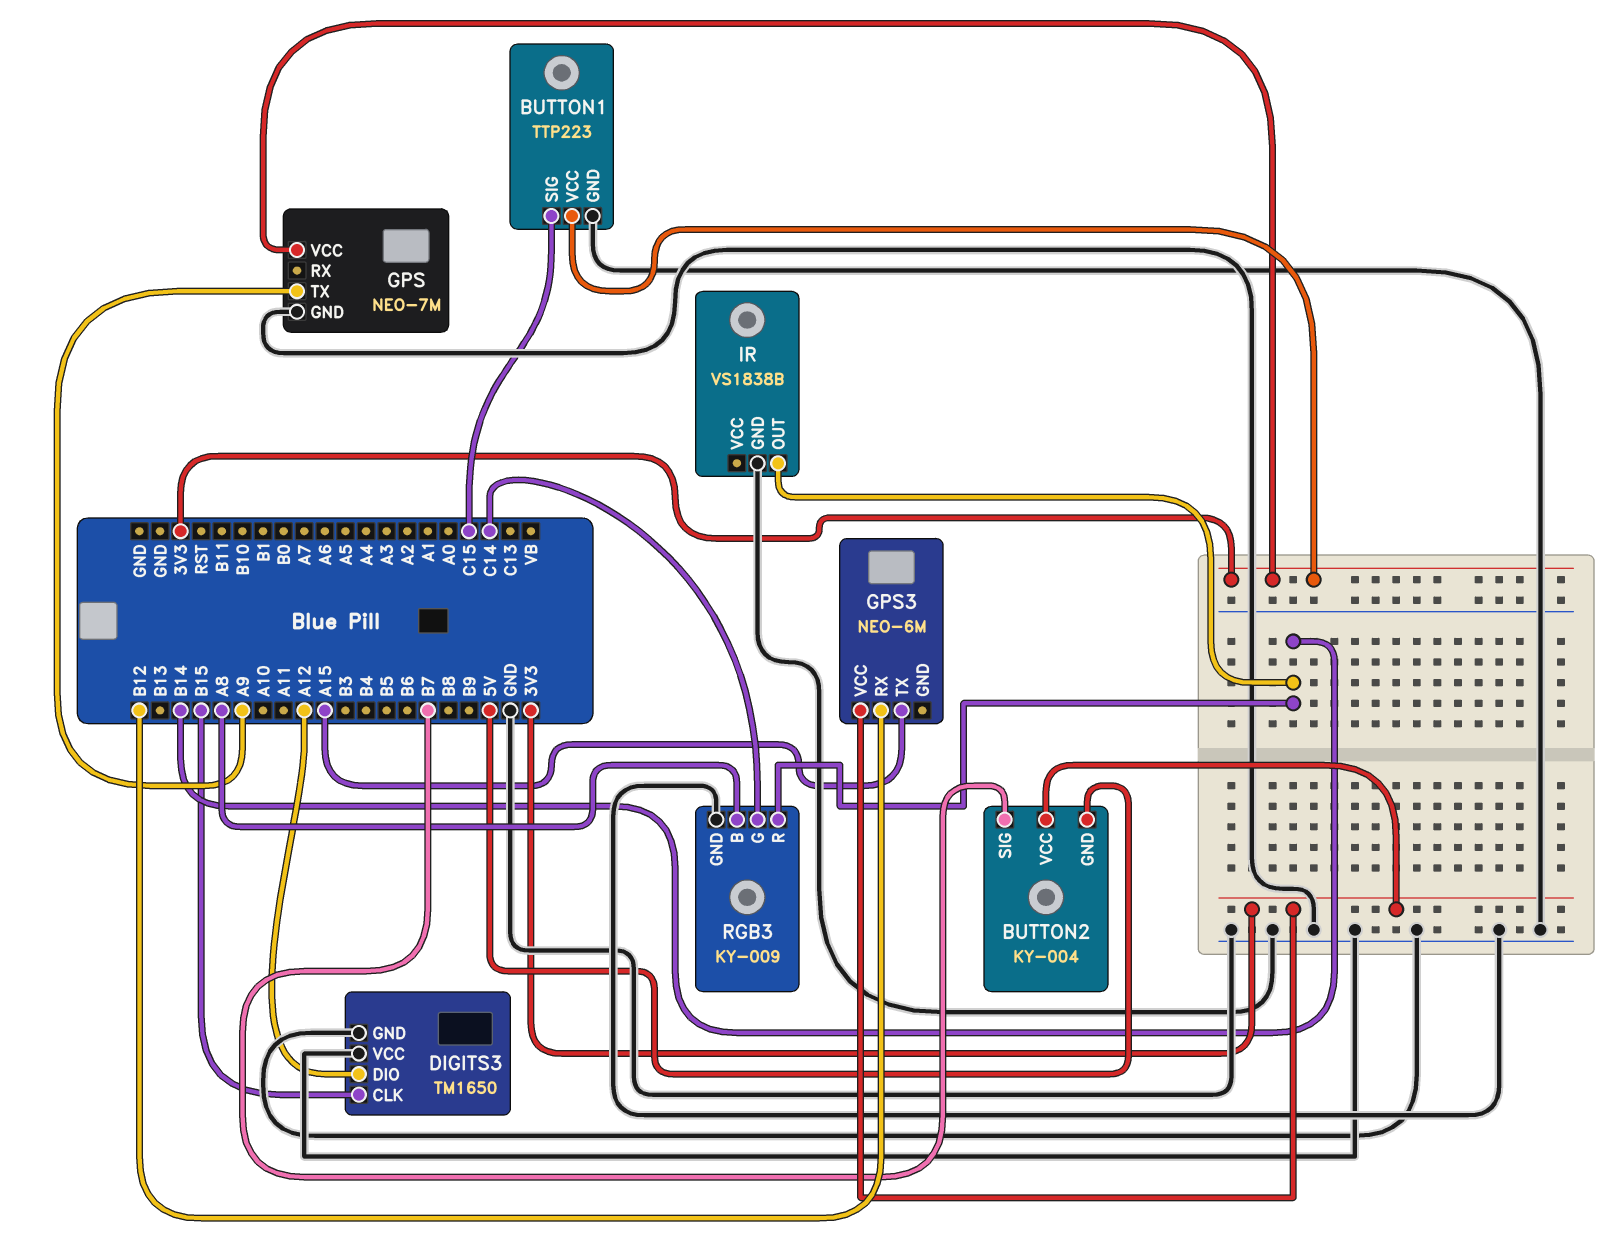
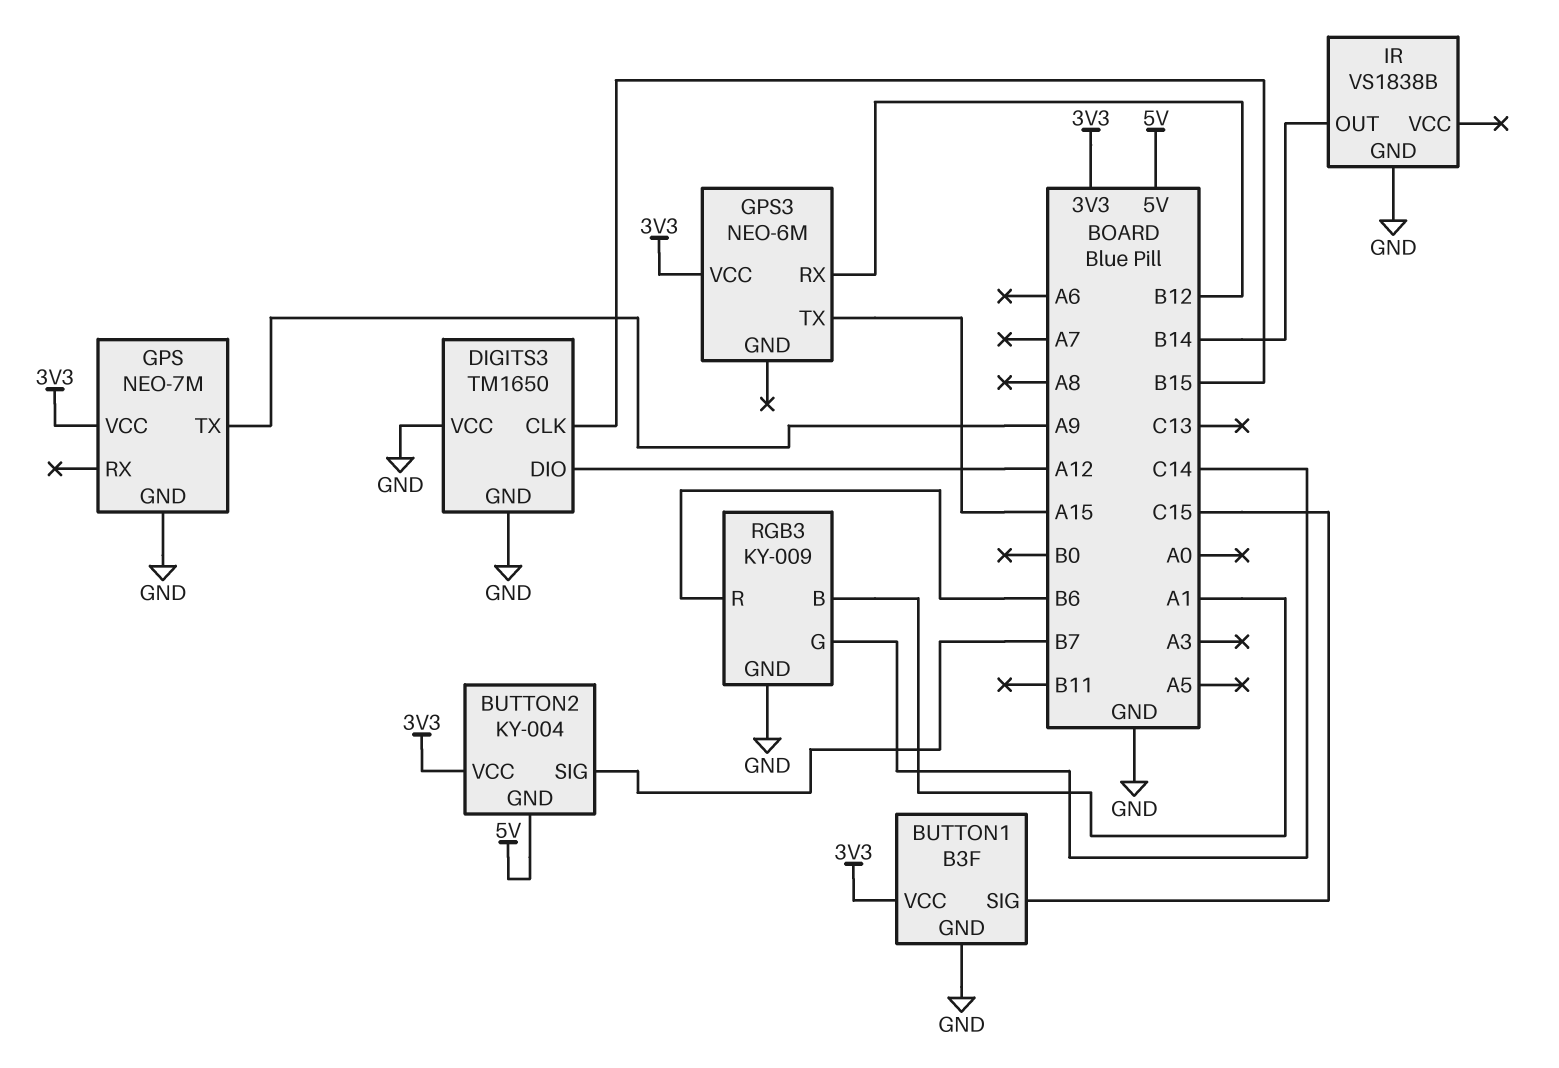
BUTTON1: TTP223 -> B3F
RGB3 pin B: A8 -> A1
RGB3 pin R: B14 -> B6

